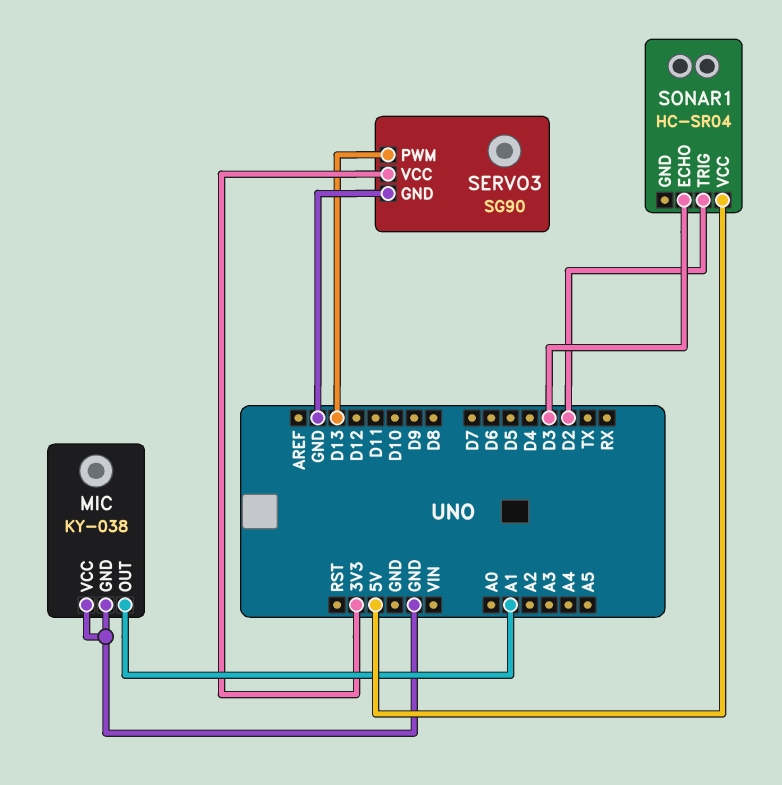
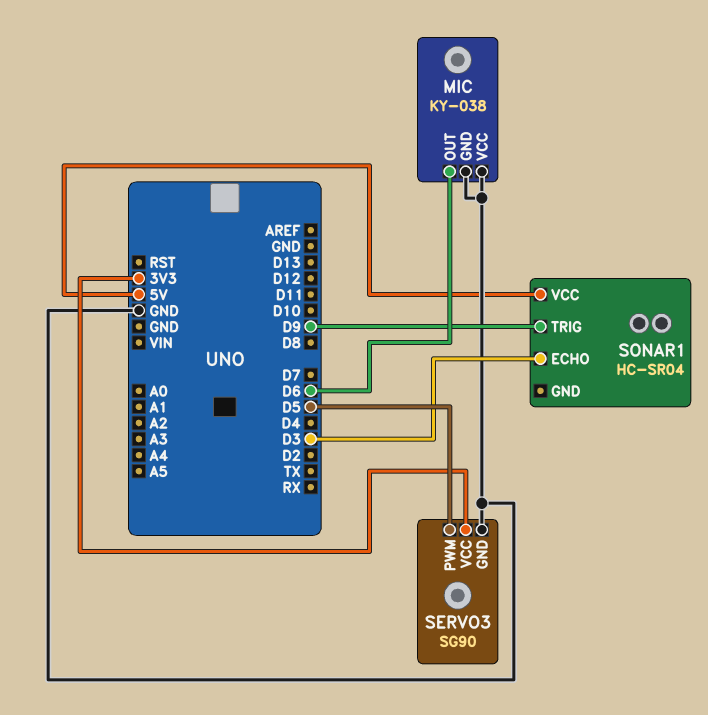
MIC pin OUT: A1 -> D6
SERVO3 pin PWM: D13 -> D5
SONAR1 pin TRIG: D2 -> D9

